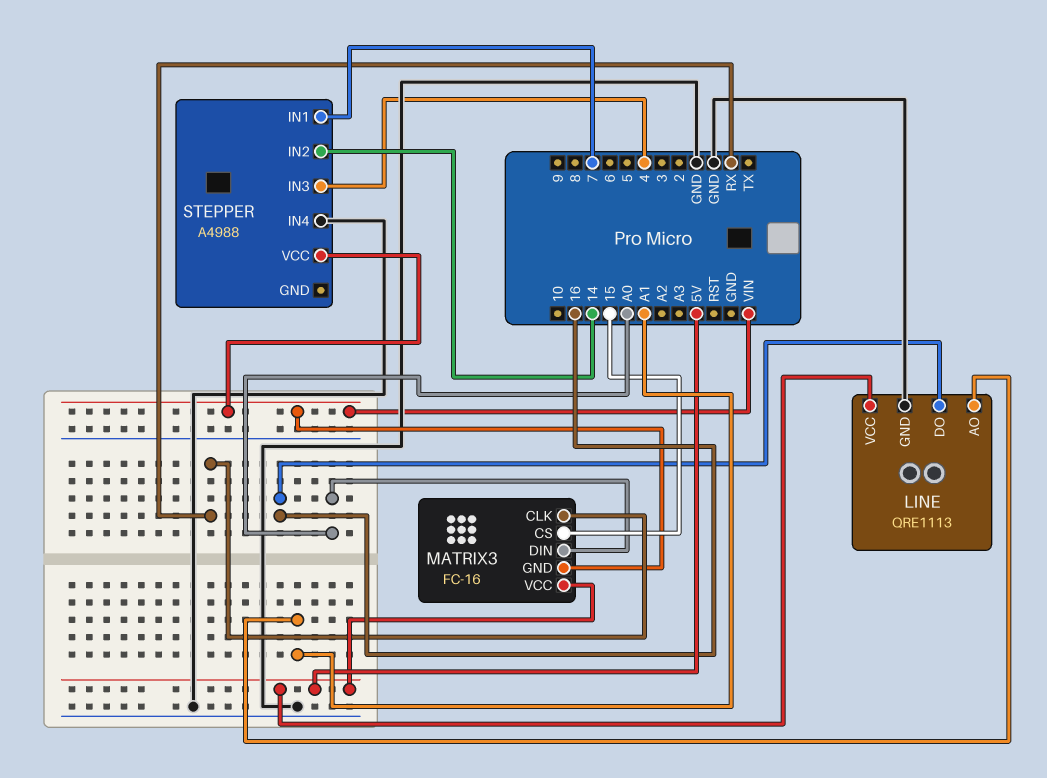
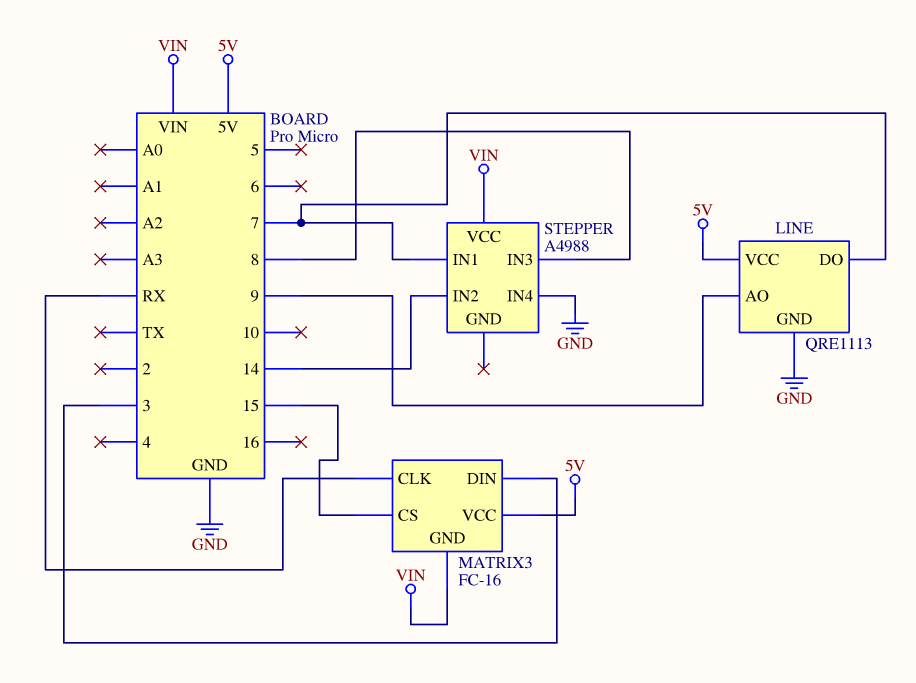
LINE pin AO: A1 -> 9
LINE pin DO: 16 -> 7
MATRIX3 pin DIN: A0 -> 3
STEPPER pin IN3: 4 -> 8

